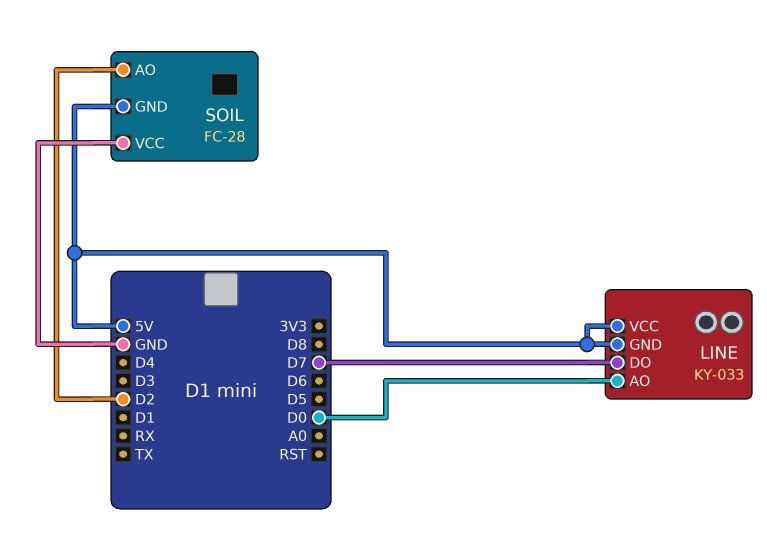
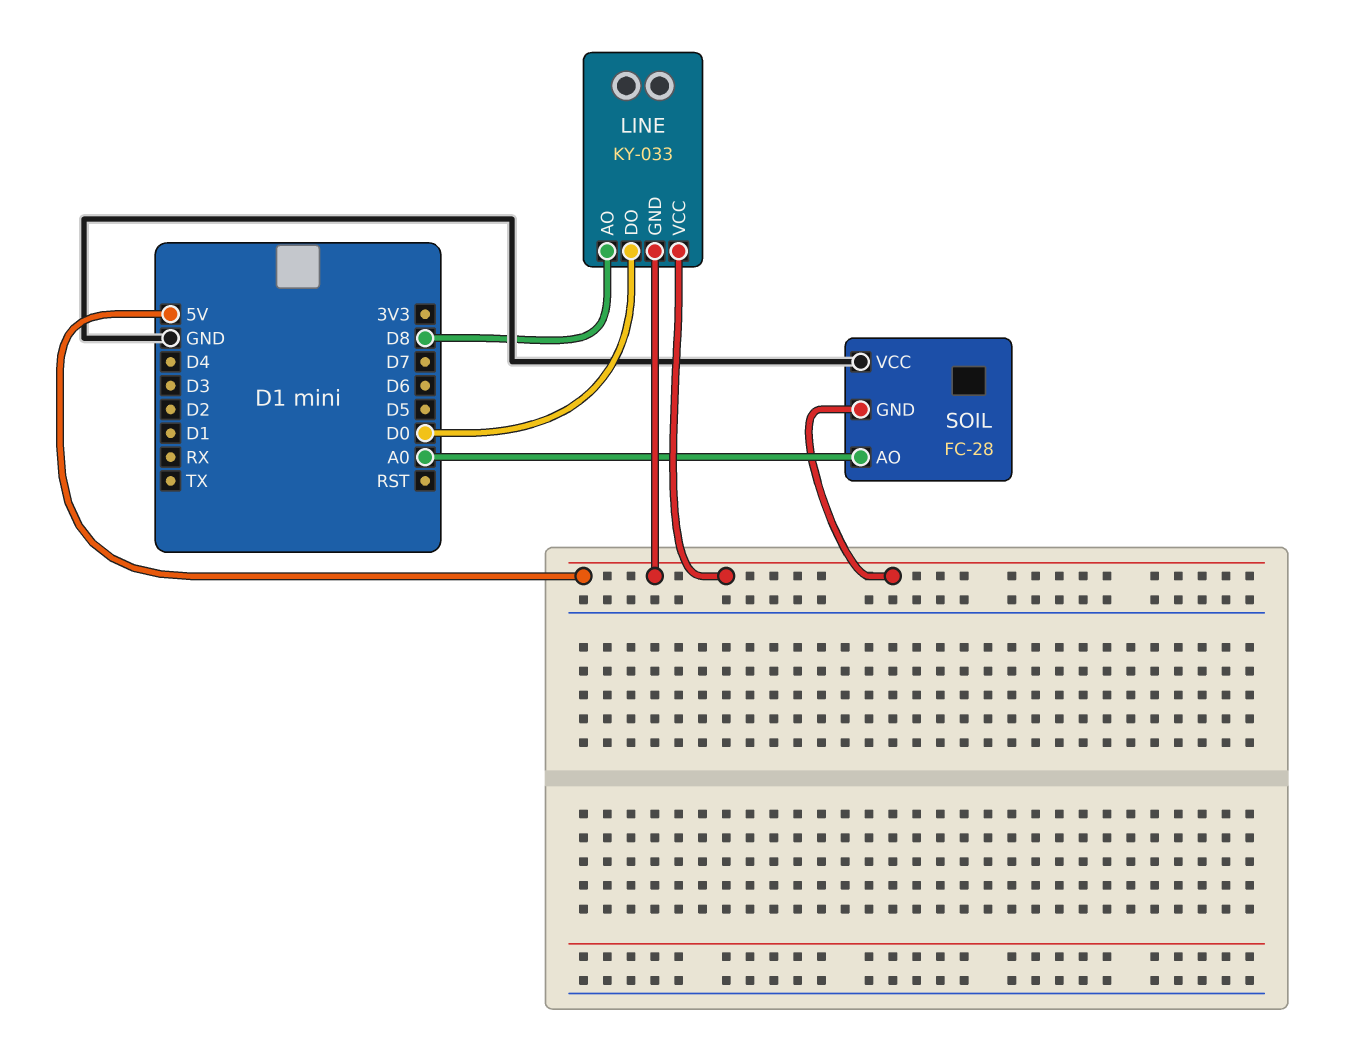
LINE pin AO: D0 -> D8
LINE pin DO: D7 -> D0
SOIL pin AO: D2 -> A0

